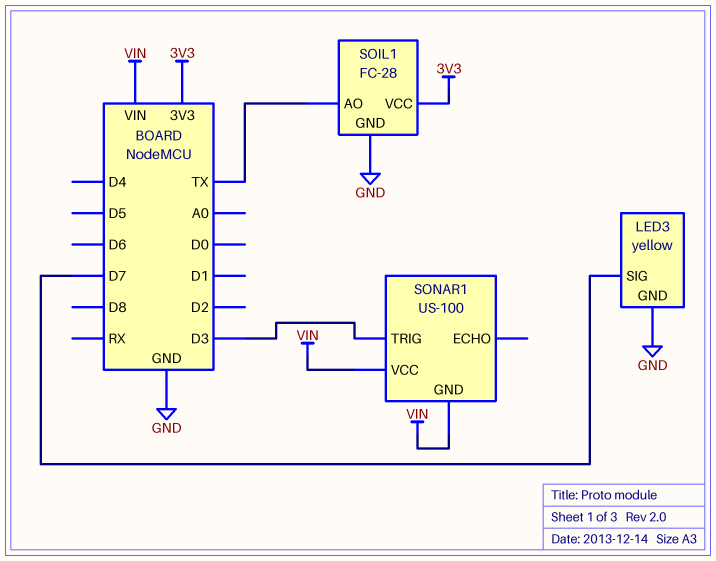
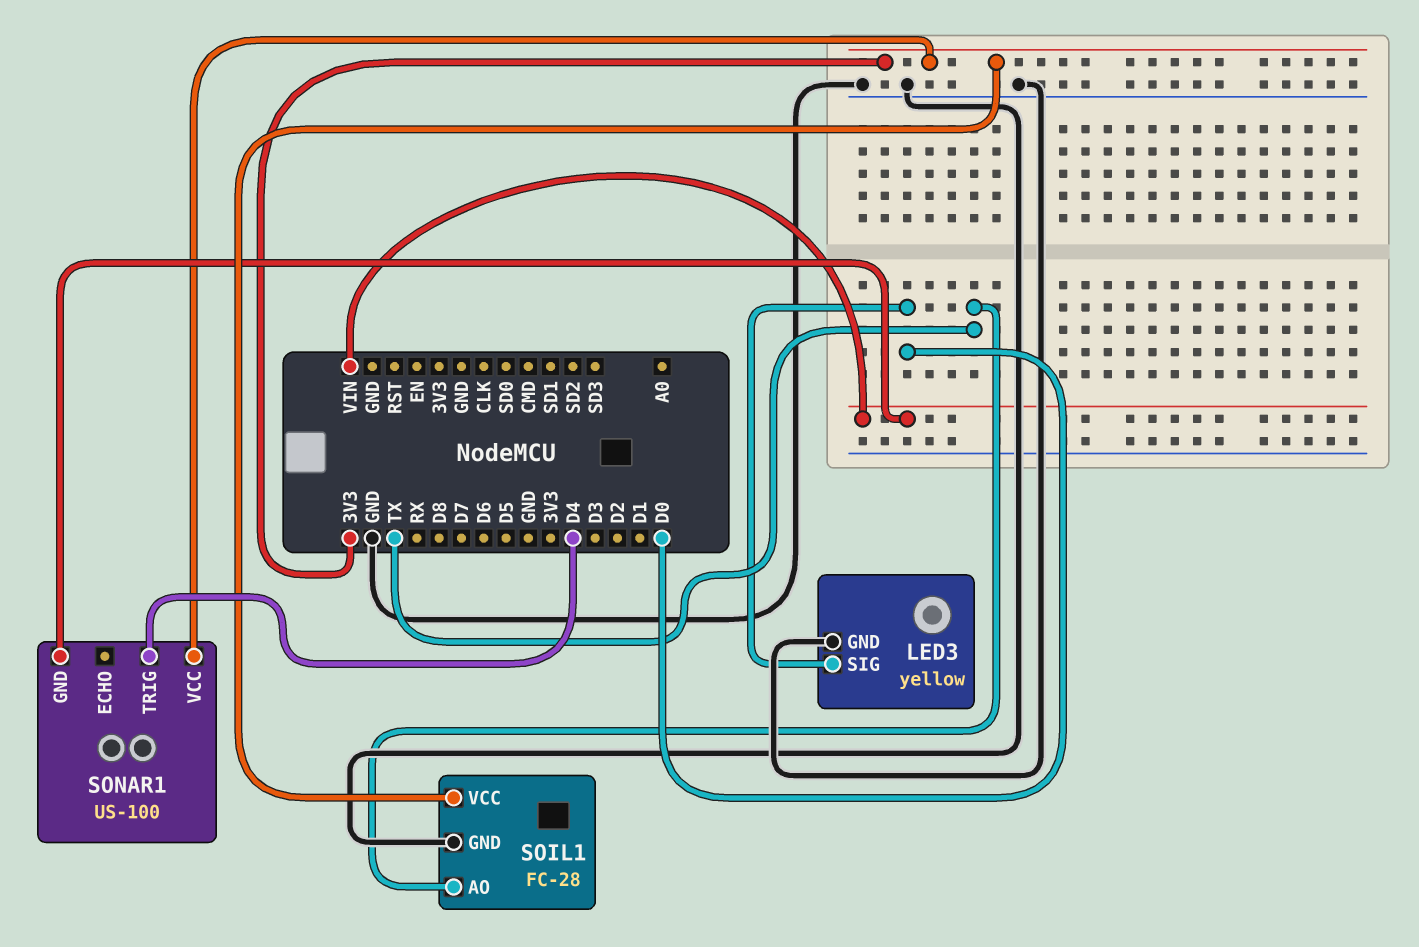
LED3 pin SIG: D7 -> D0
SONAR1 pin TRIG: D3 -> D4
SONAR1 pin VCC: VIN -> 3V3

